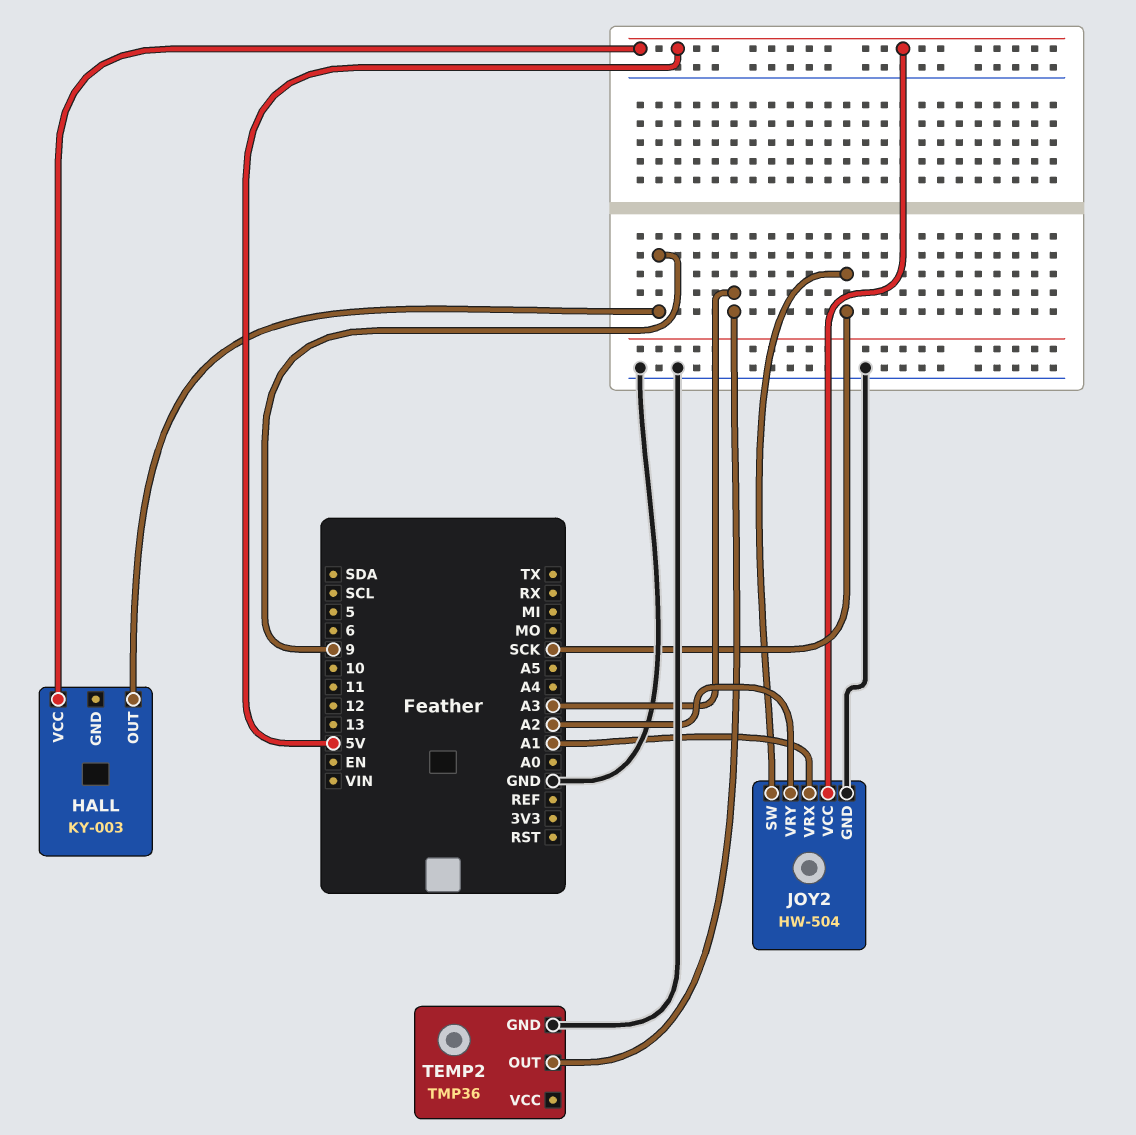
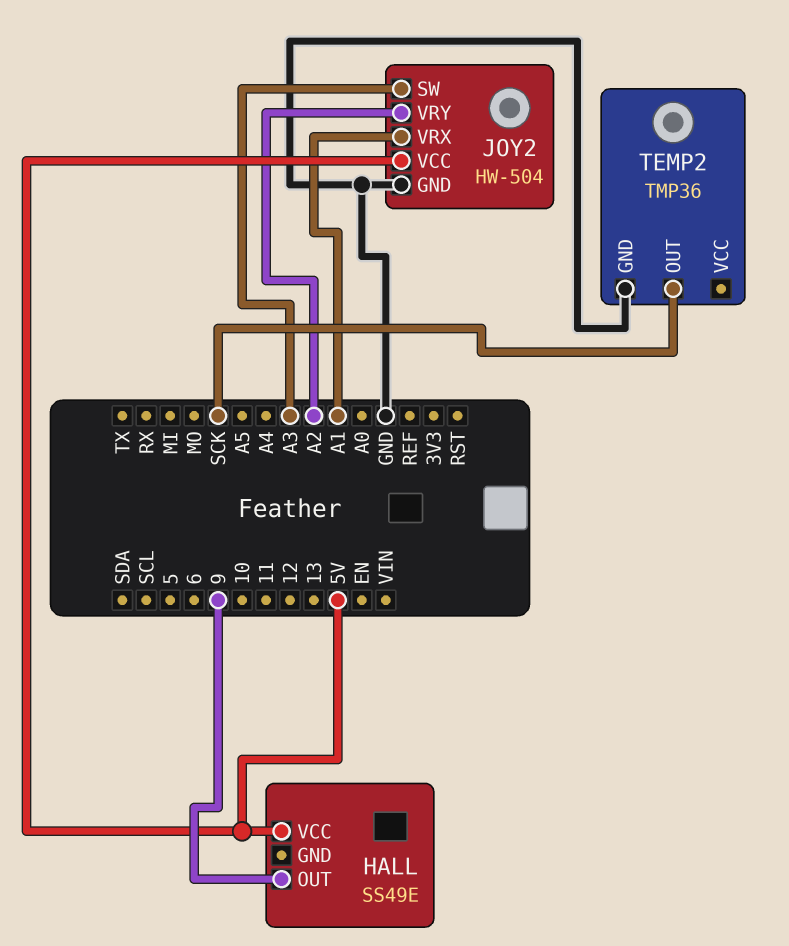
HALL: KY-003 -> SS49E
JOY2 pin SW: SCK -> A3
TEMP2 pin OUT: A3 -> SCK

